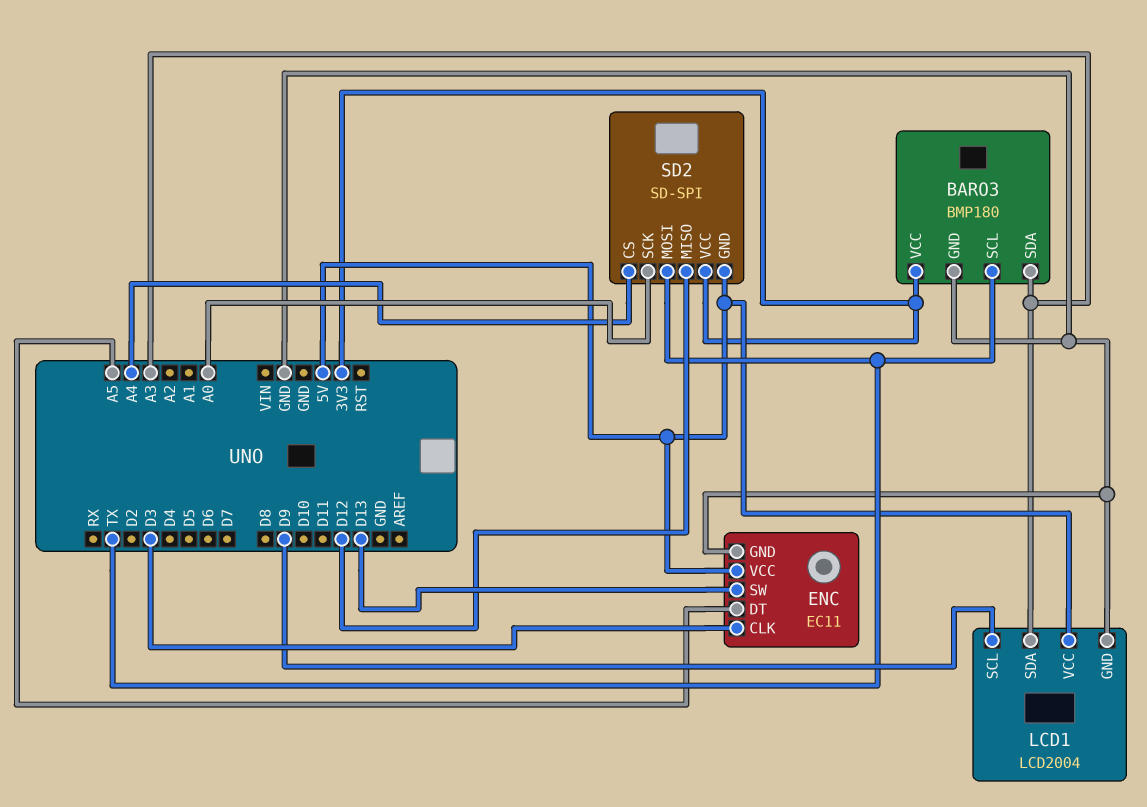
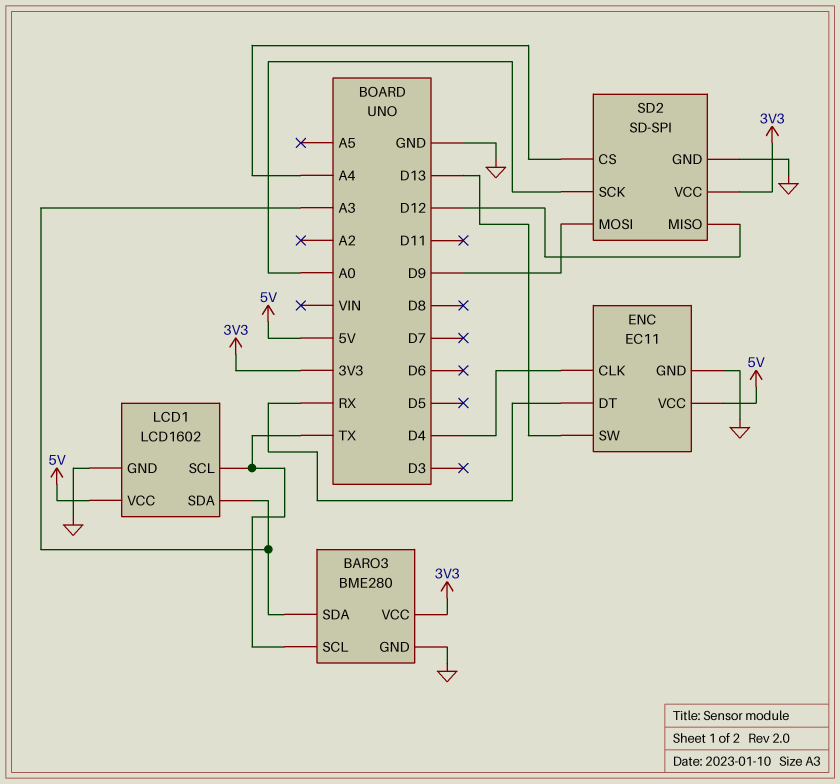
BARO3: BMP180 -> BME280
ENC pin CLK: D3 -> D4
ENC pin DT: A5 -> RX
LCD1: LCD2004 -> LCD1602
LCD1 pin SCL: D9 -> TX
SD2 pin GND: 5V -> GND
SD2 pin MOSI: TX -> D9

